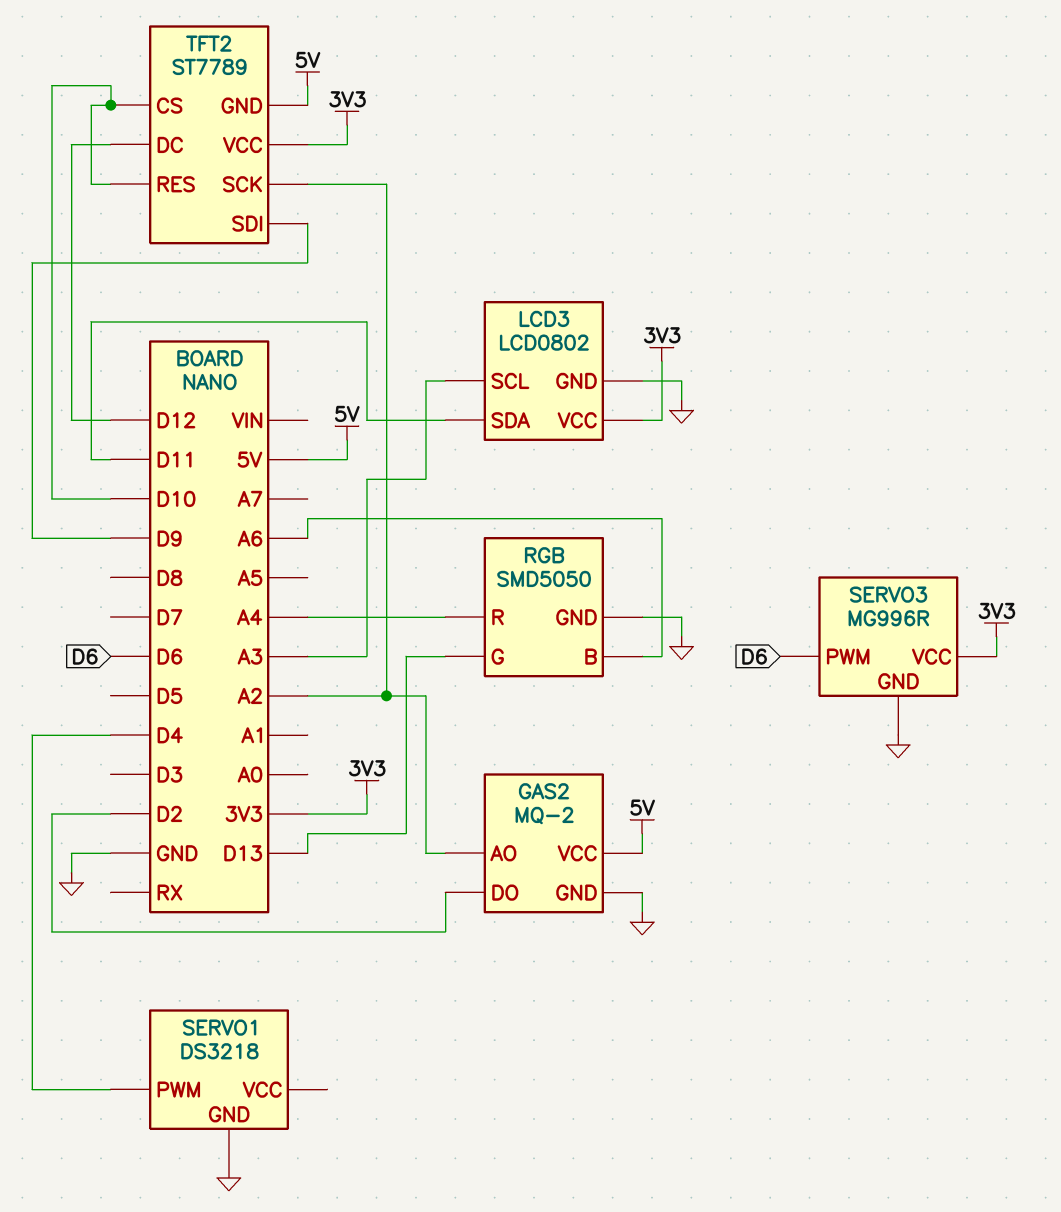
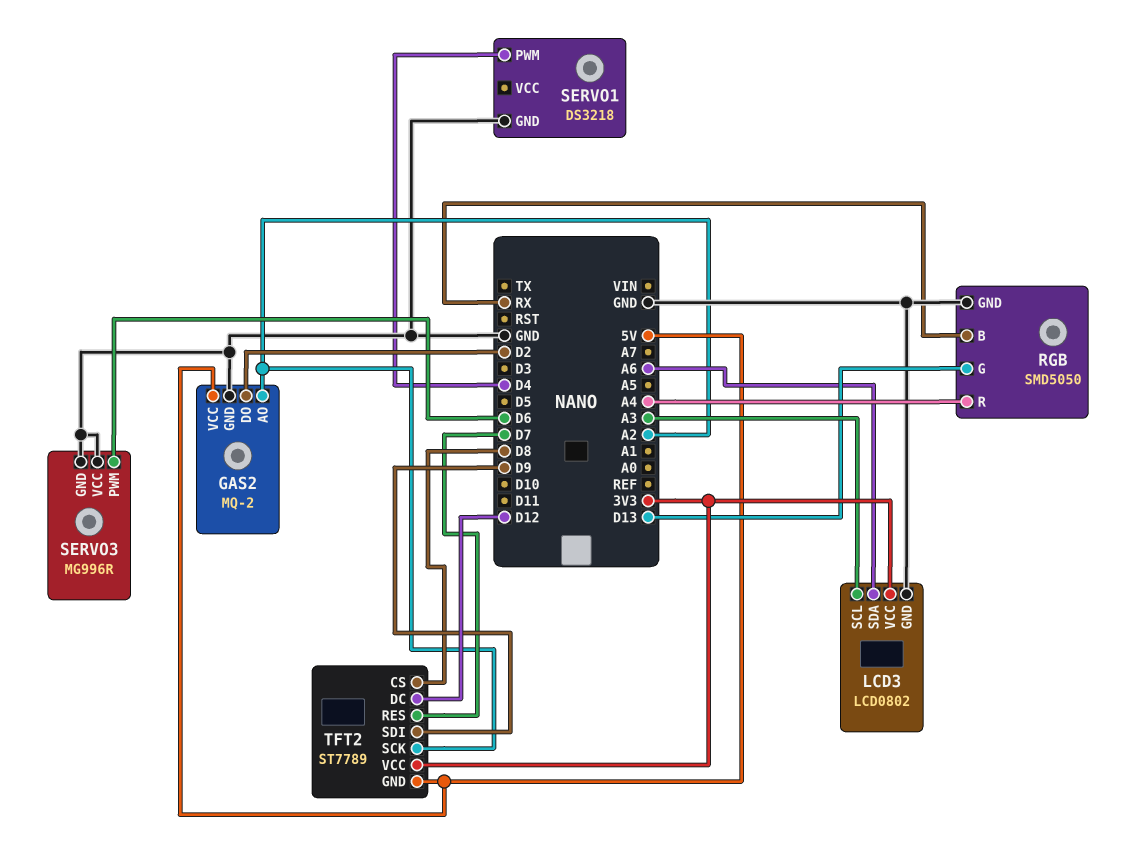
LCD3 pin SDA: D11 -> A6
RGB pin B: A6 -> RX
SERVO3 pin VCC: 3V3 -> GND
TFT2 pin CS: D10 -> D8
TFT2 pin RES: D10 -> D7

